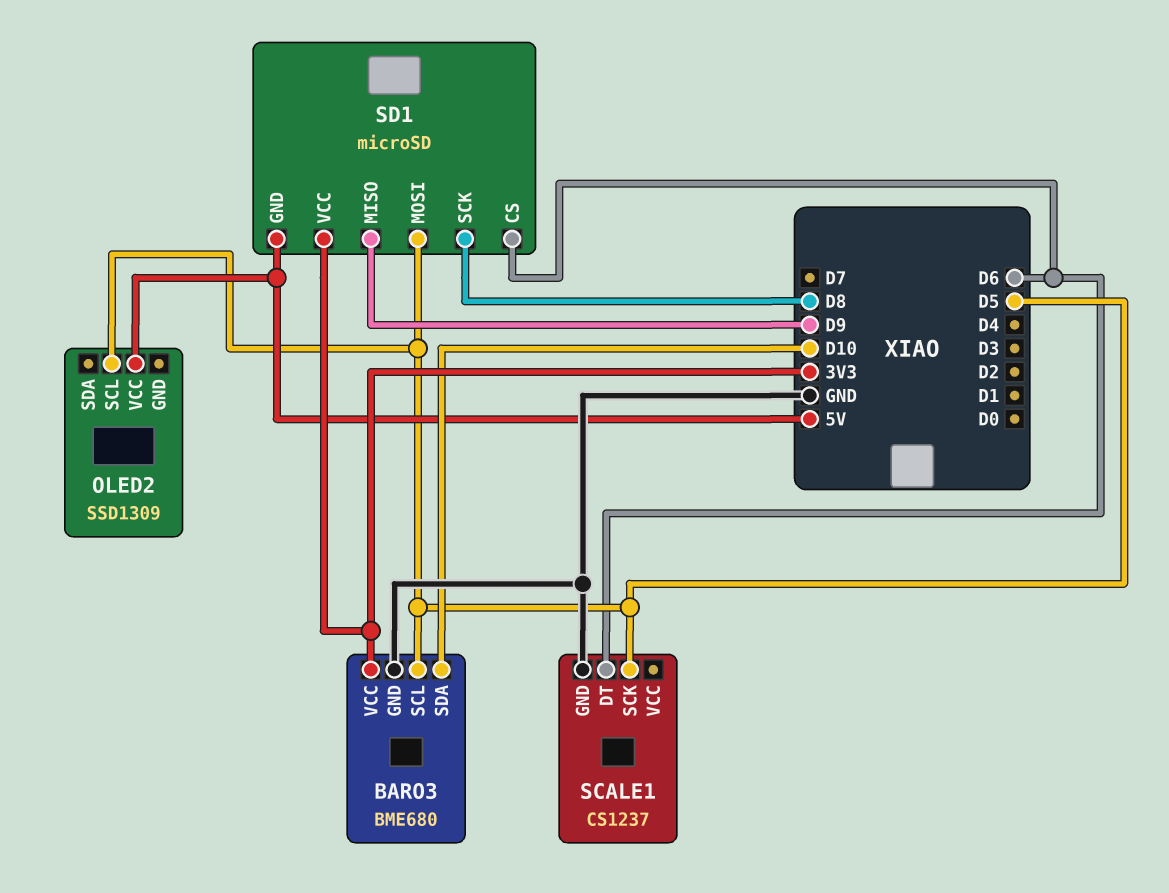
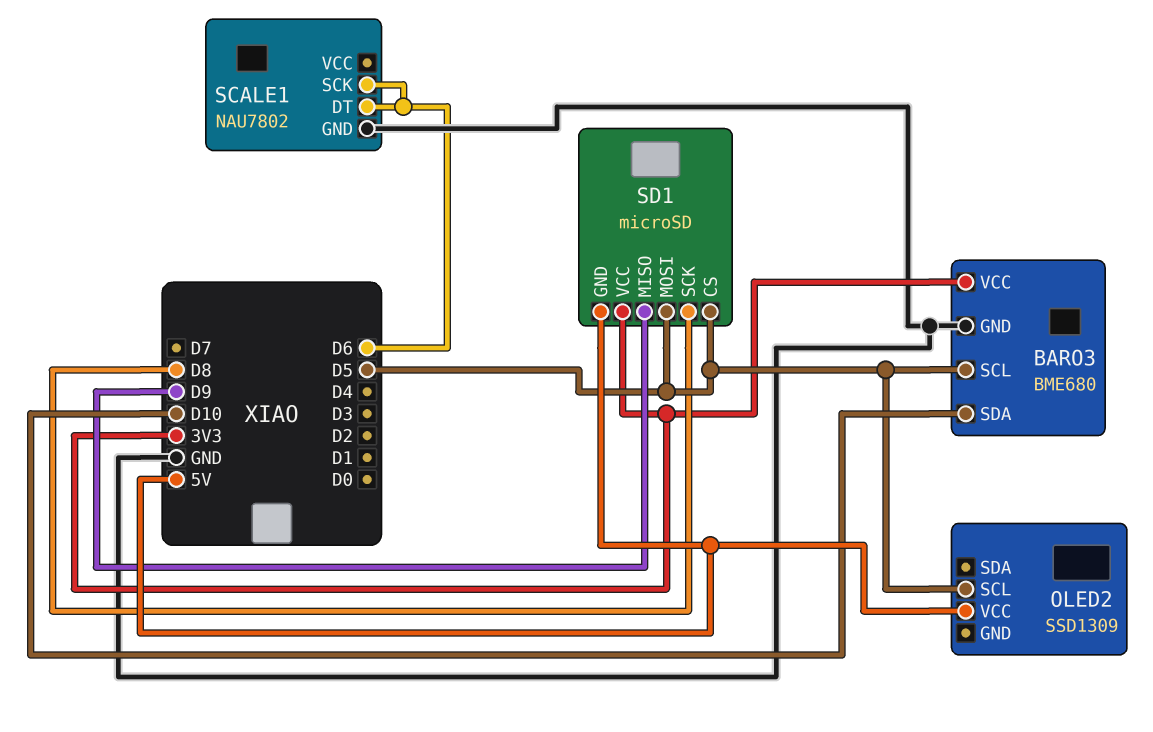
SCALE1: CS1237 -> NAU7802
SCALE1 pin SCK: D5 -> D6
SD1 pin CS: D6 -> D5

